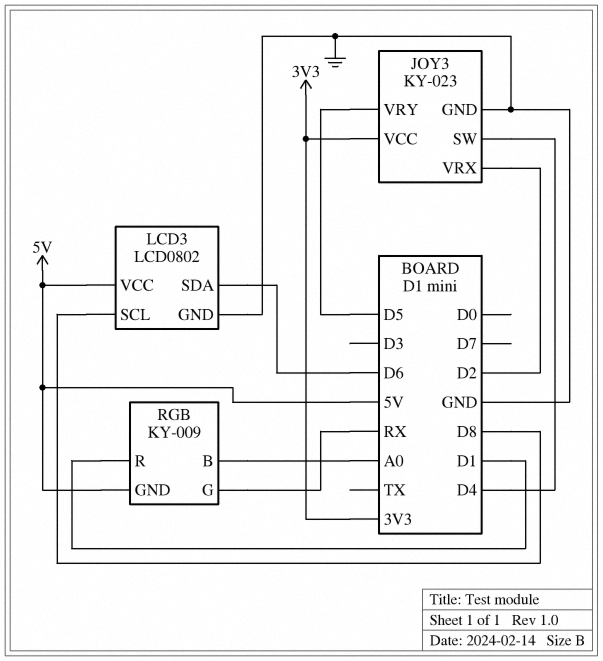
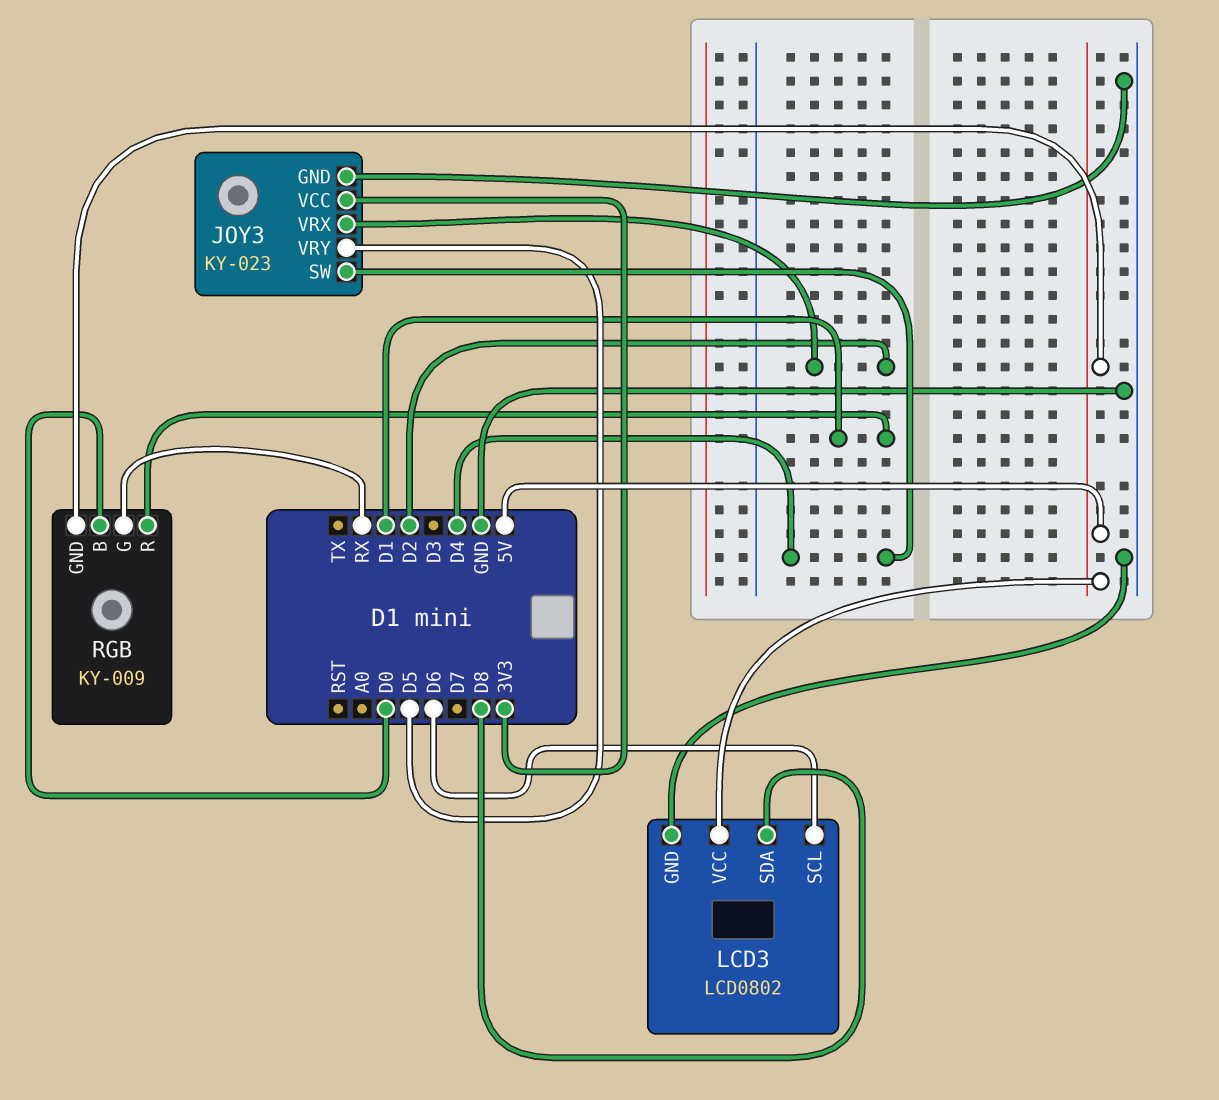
LCD3 pin SCL: D8 -> D6
LCD3 pin SDA: D6 -> D8
RGB pin B: A0 -> D0

